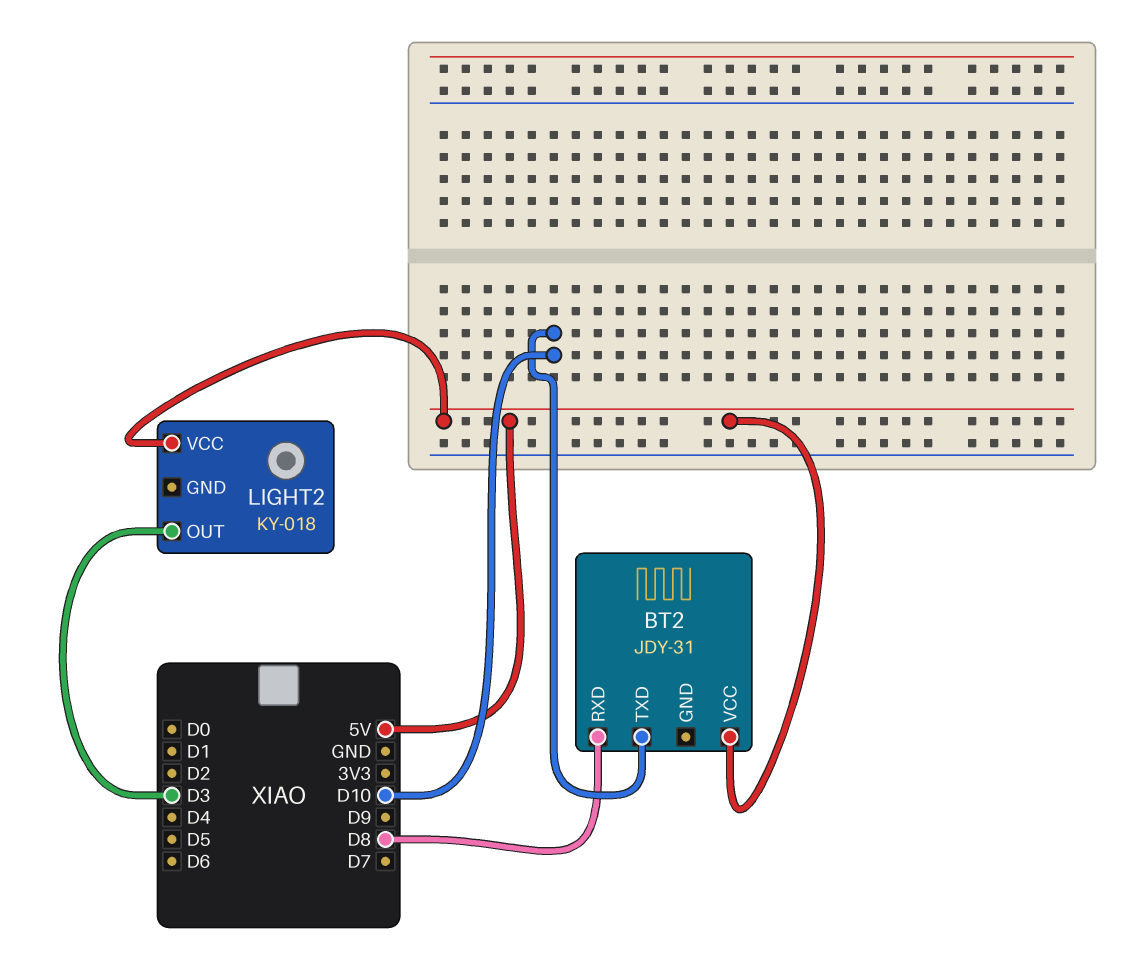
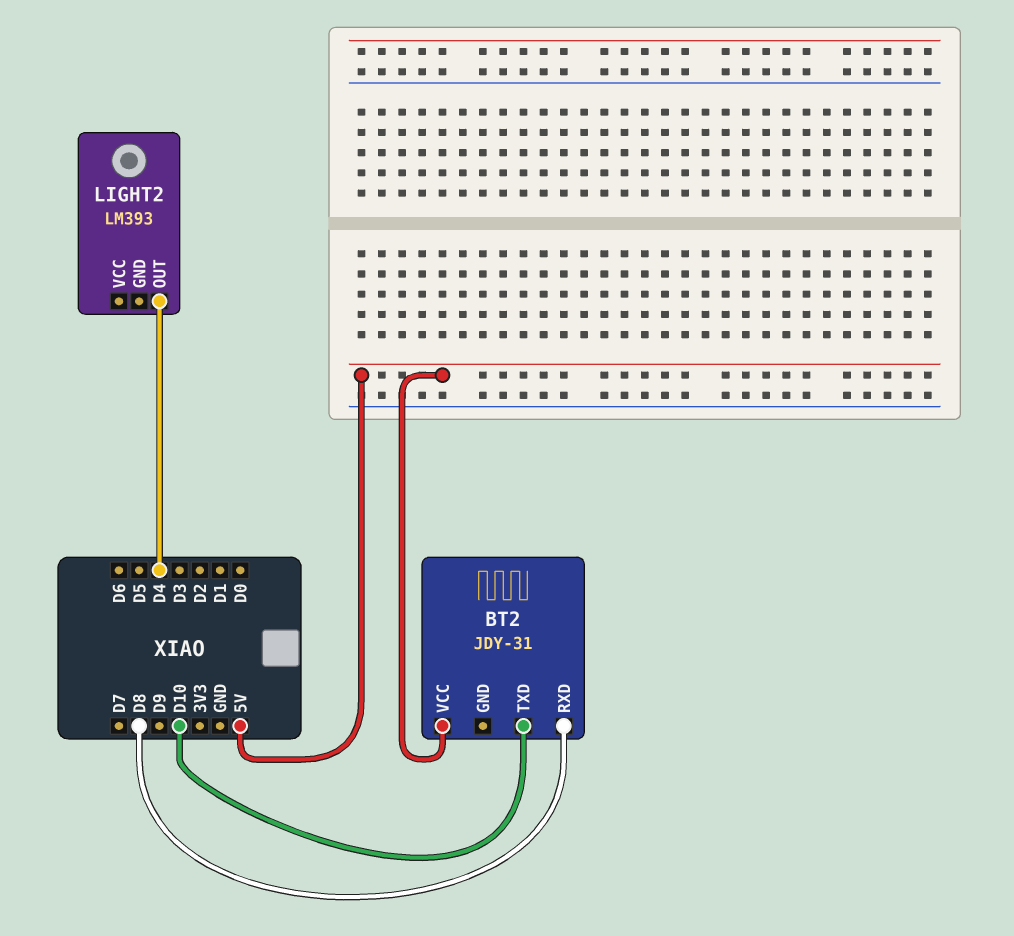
LIGHT2: KY-018 -> LM393
LIGHT2 pin OUT: D3 -> D4
LIGHT2 pin VCC: 5V -> none

